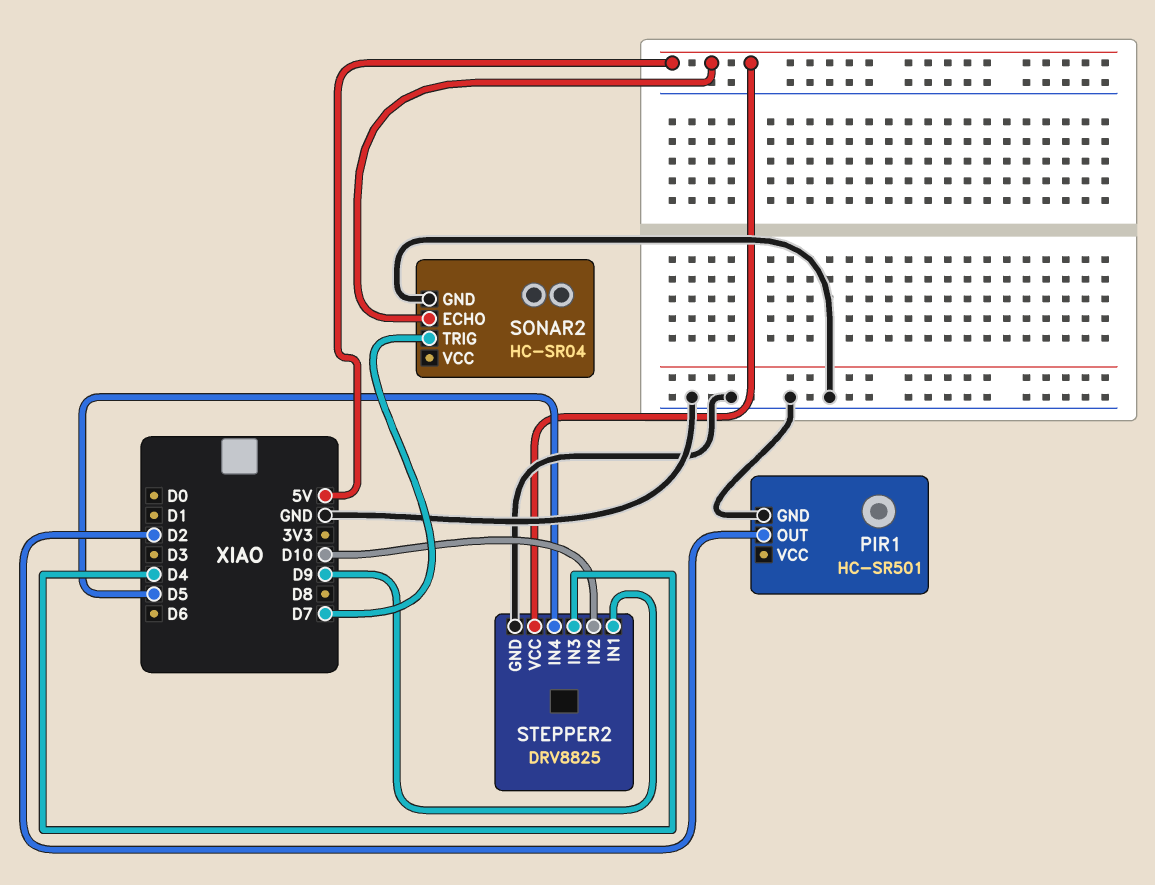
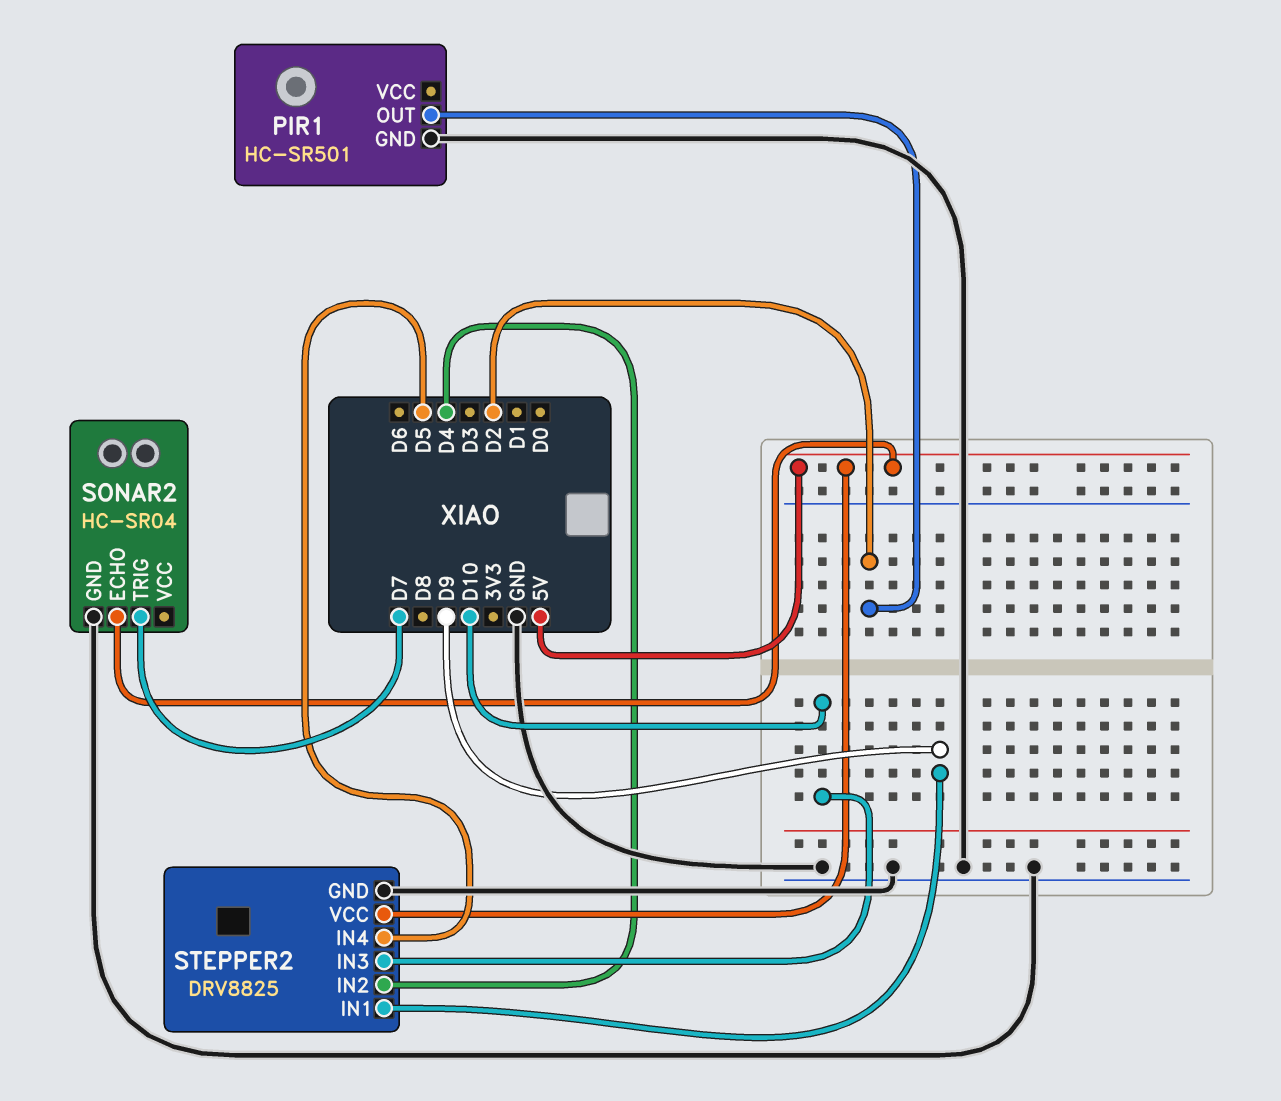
STEPPER2 pin IN2: D10 -> D4
STEPPER2 pin IN3: D4 -> D10

